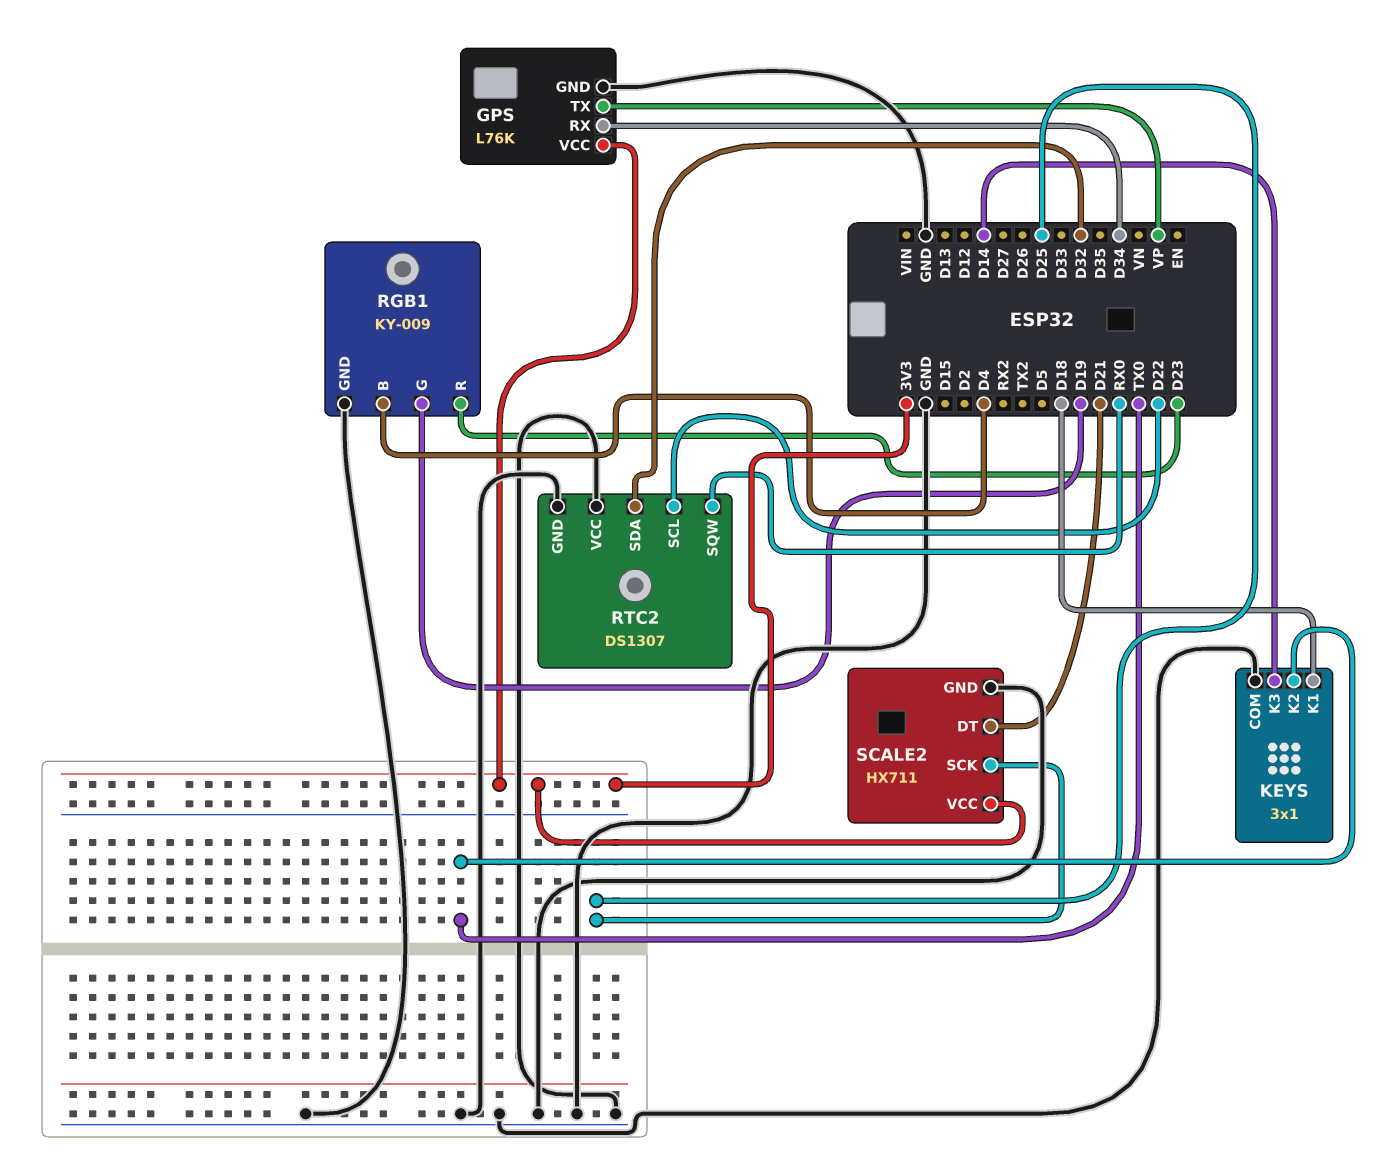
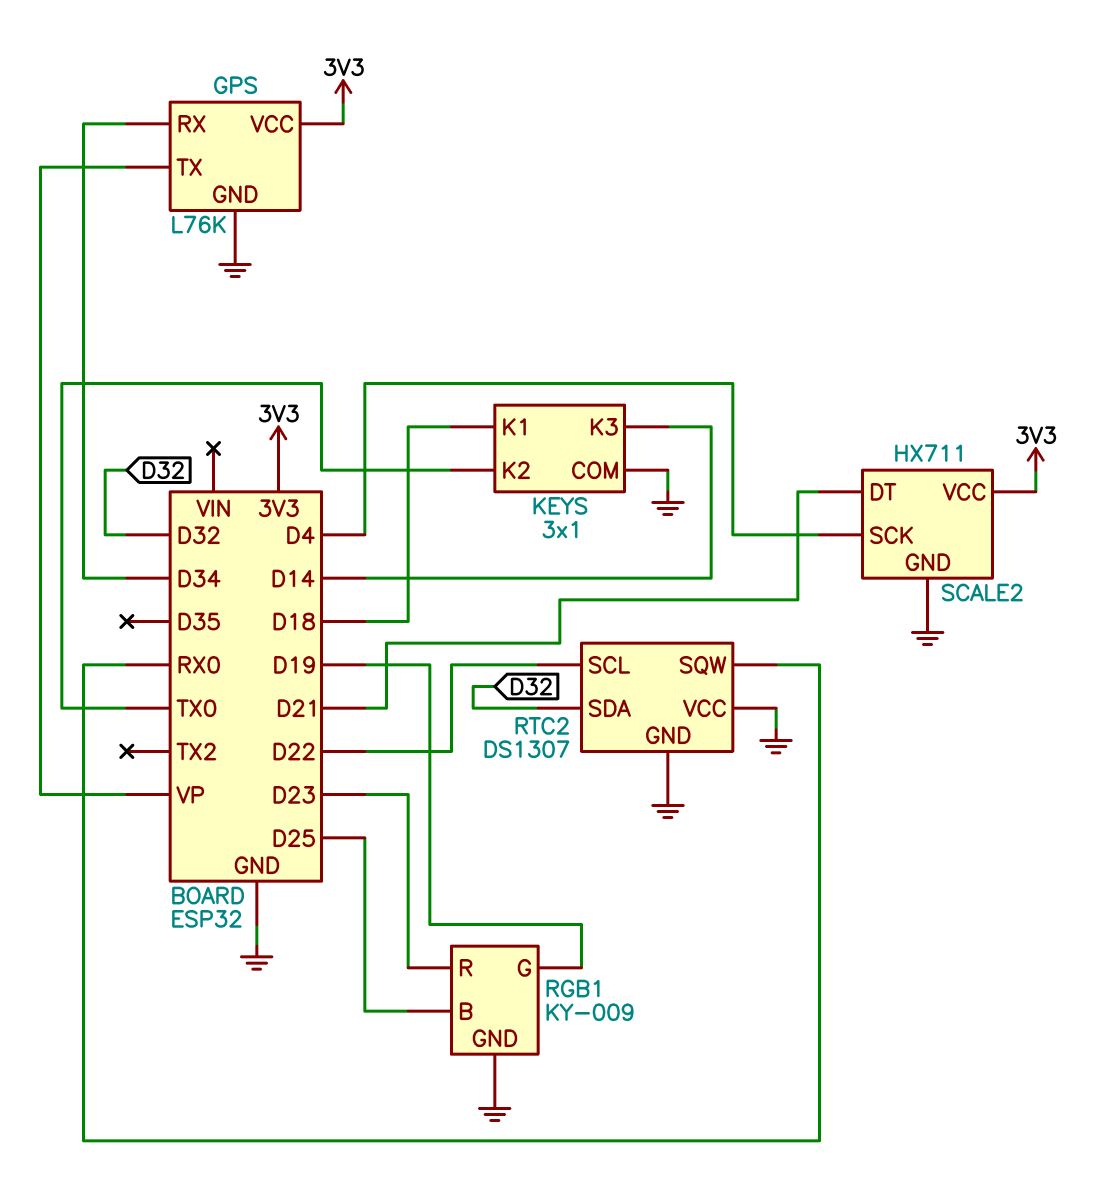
RGB1 pin B: D4 -> D25
SCALE2 pin SCK: D25 -> D4

